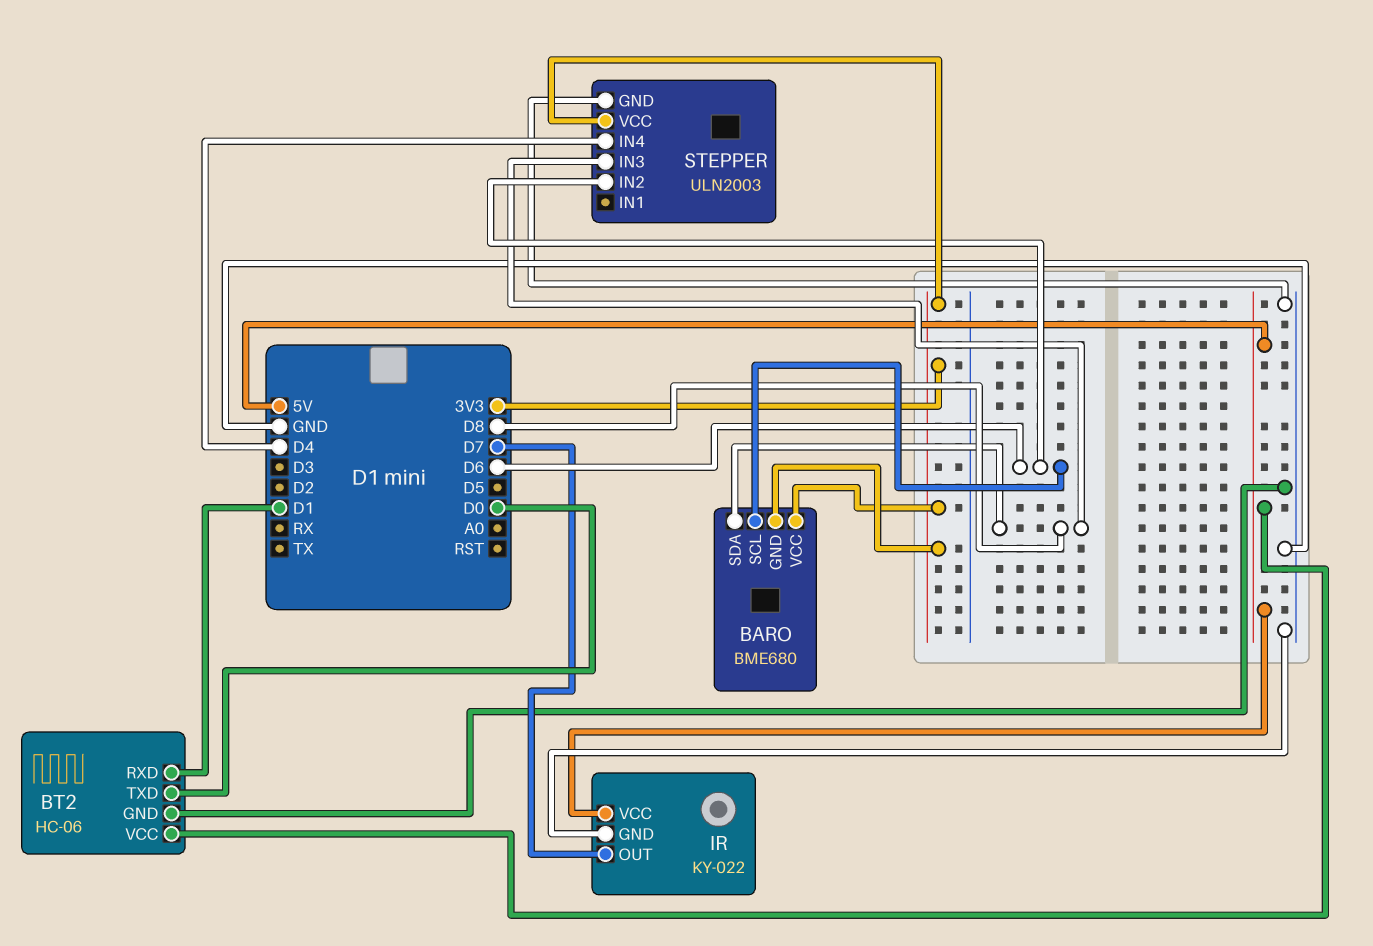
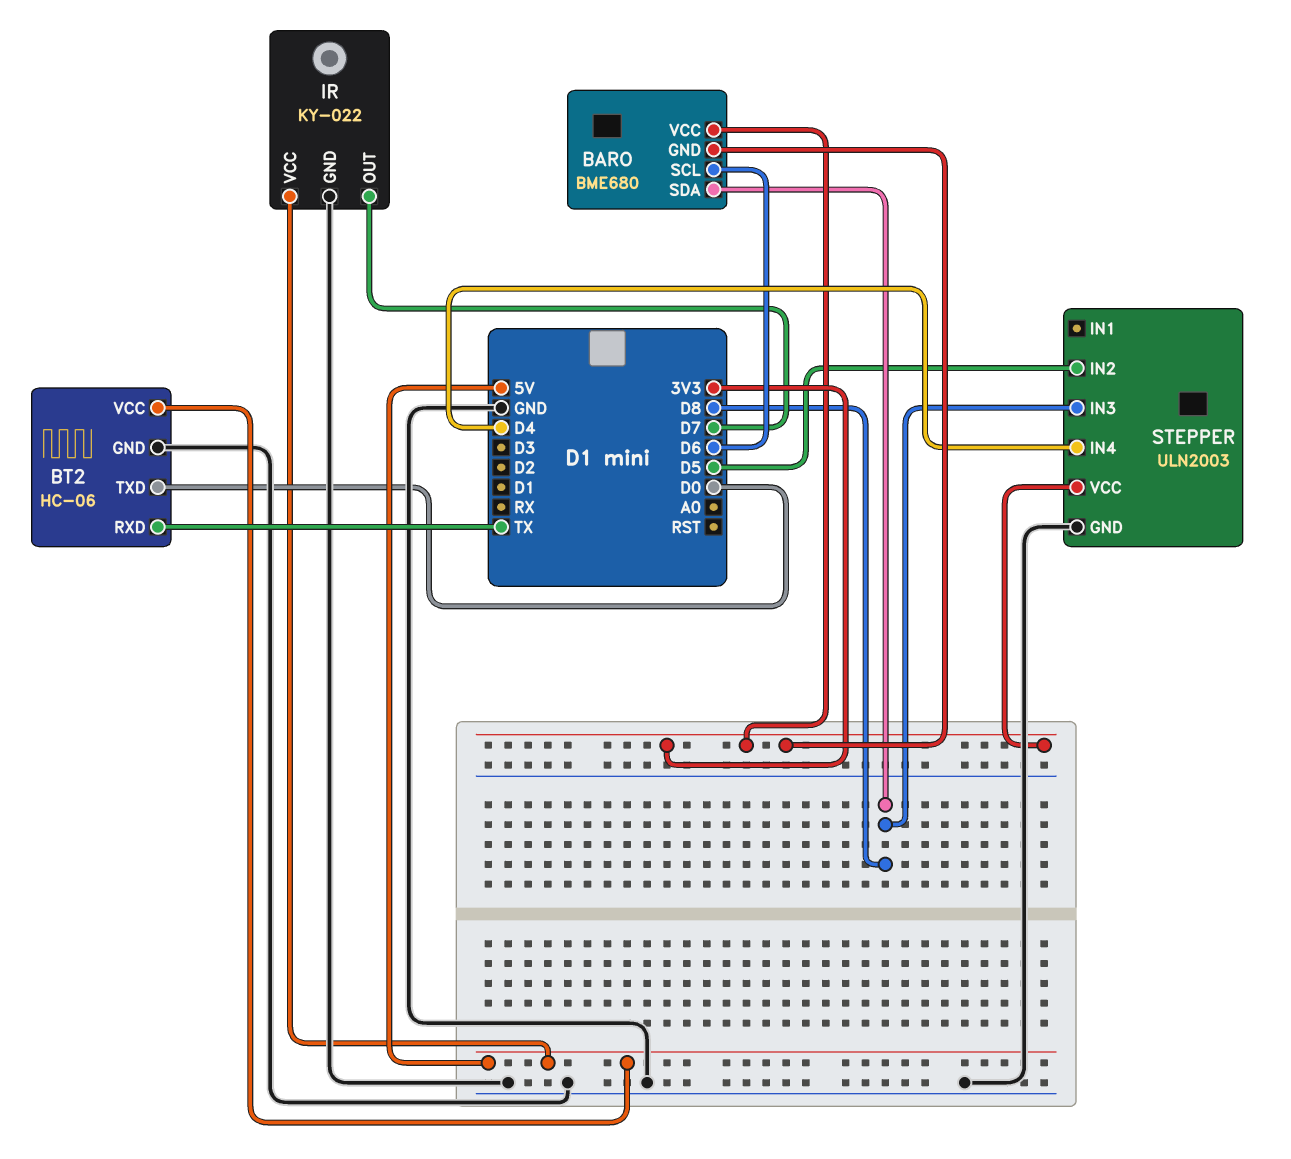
BT2 pin RXD: D1 -> TX
STEPPER pin IN2: D6 -> D5

